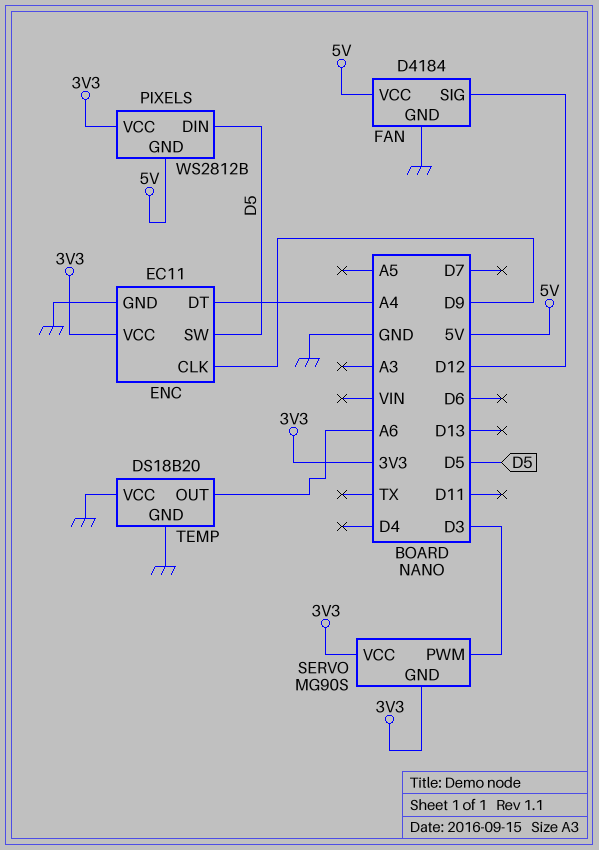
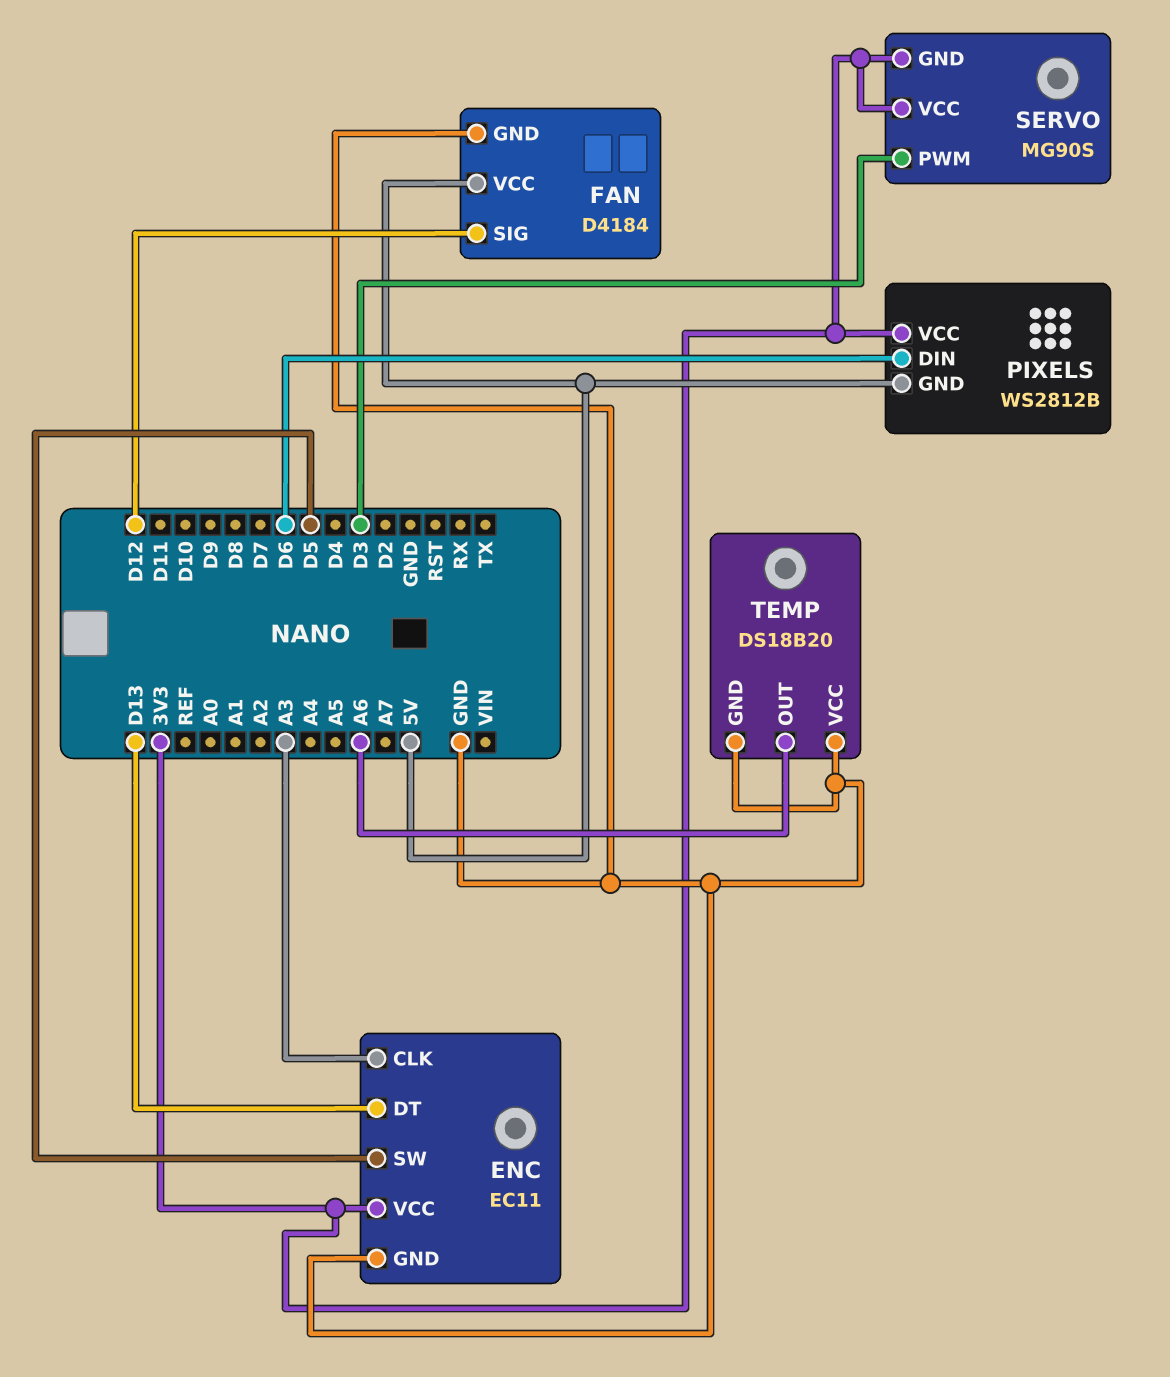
ENC pin CLK: D9 -> A3
ENC pin DT: A4 -> D13
PIXELS pin DIN: D5 -> D6

